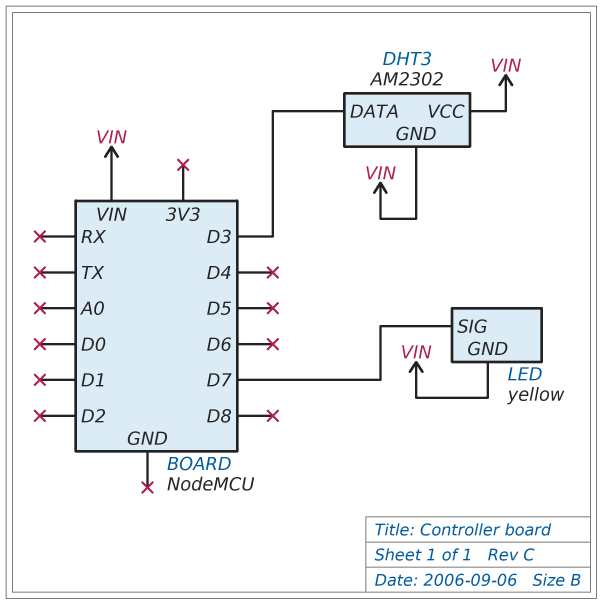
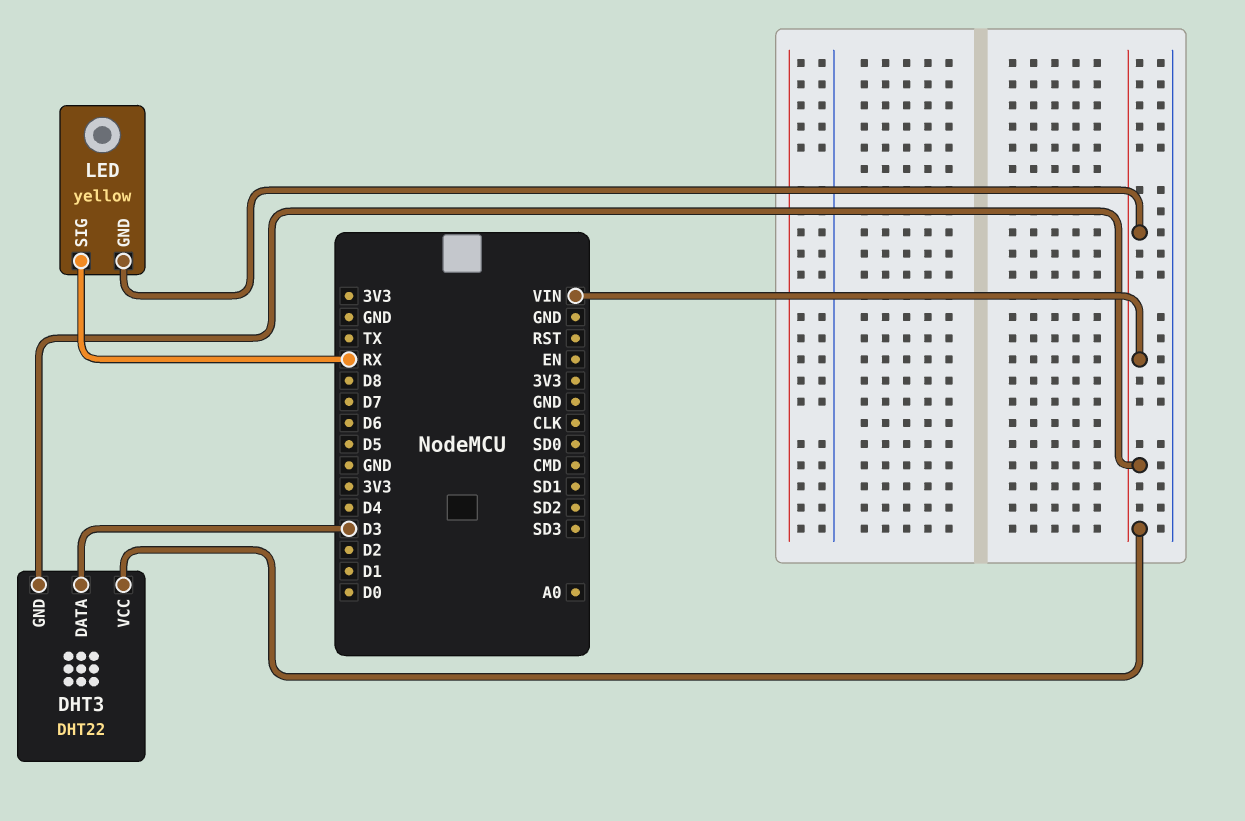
DHT3: AM2302 -> DHT22
LED pin SIG: D7 -> RX

